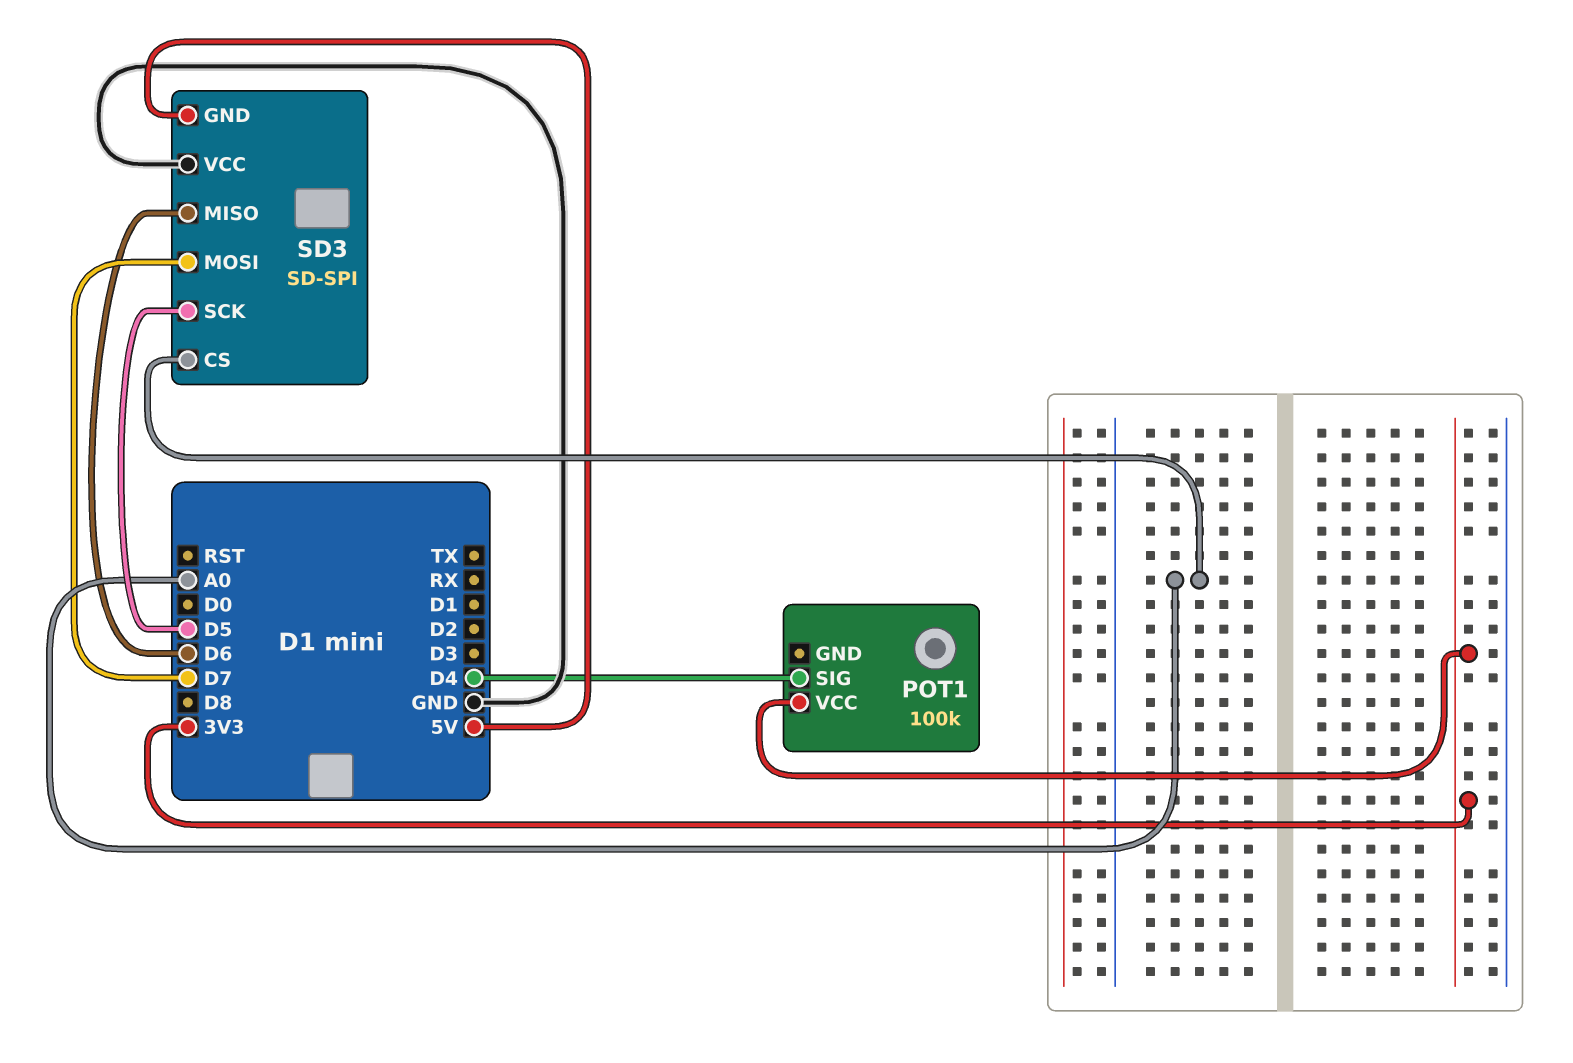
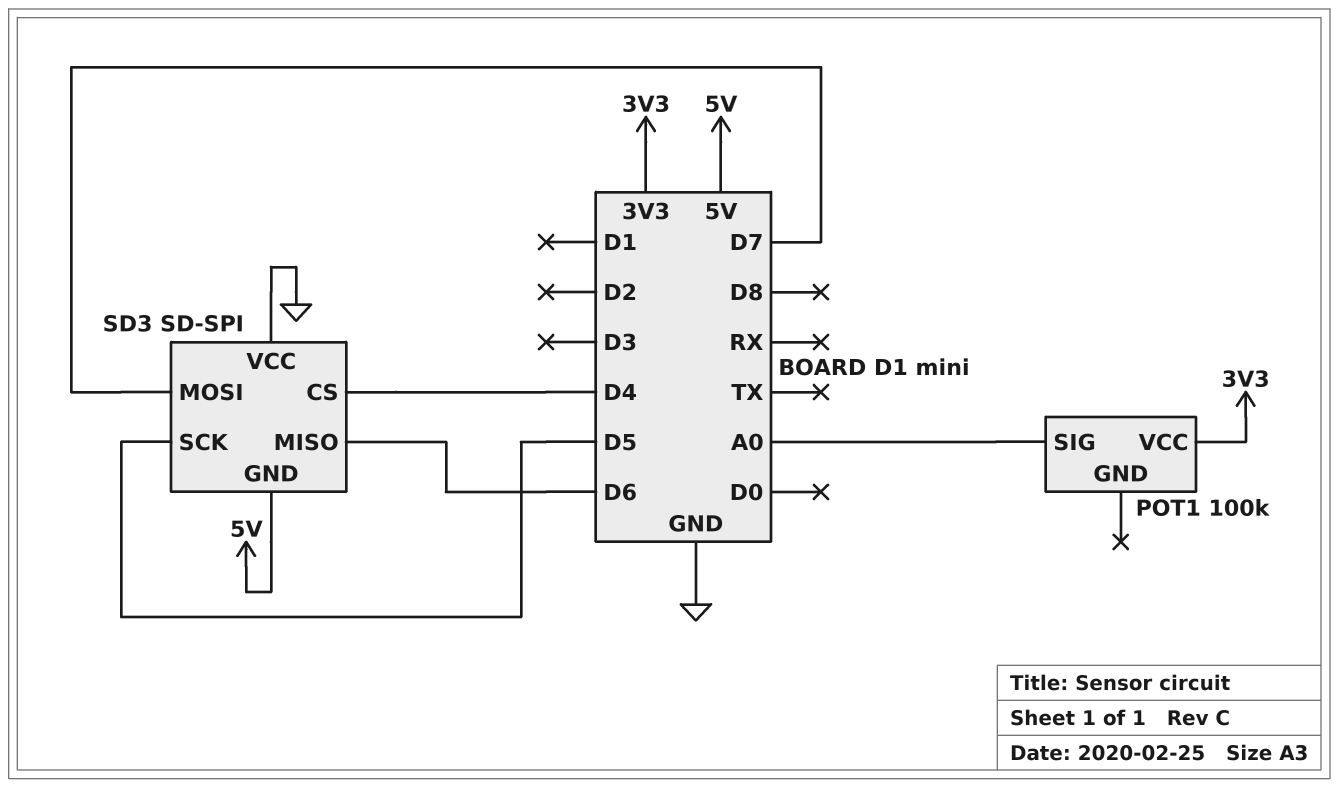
POT1 pin SIG: D4 -> A0
SD3 pin CS: A0 -> D4

